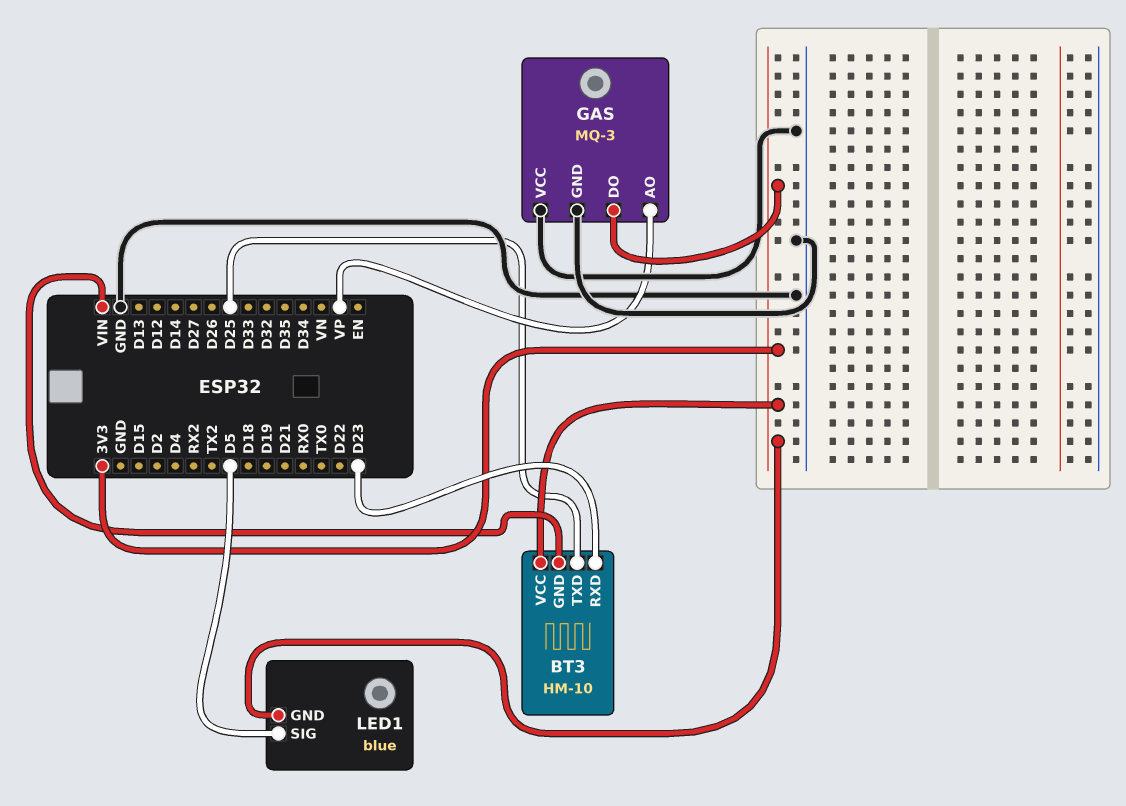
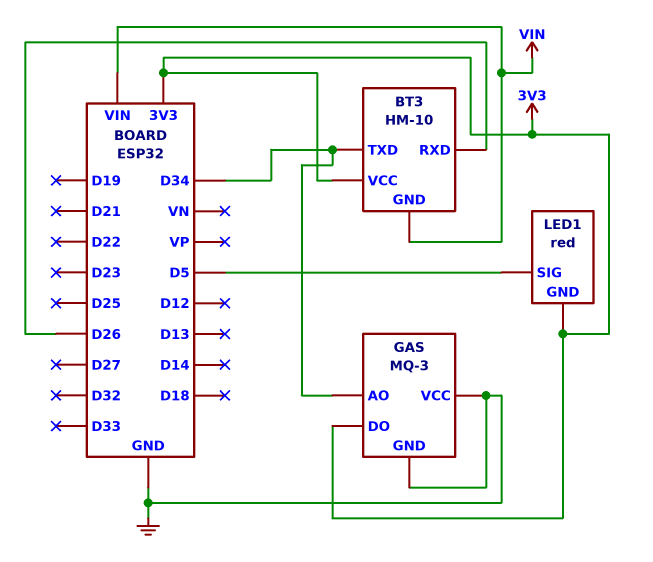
BT3 pin RXD: D23 -> D26
BT3 pin TXD: D25 -> D34
GAS pin AO: VP -> D34
LED1: blue -> red

